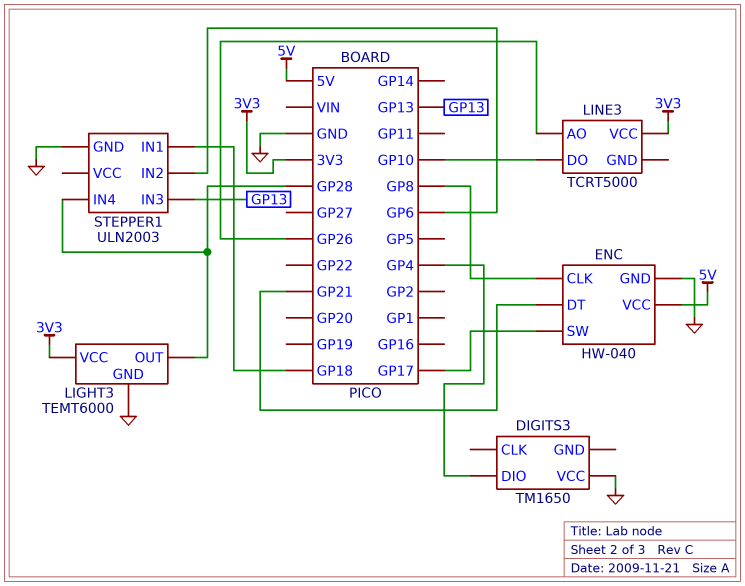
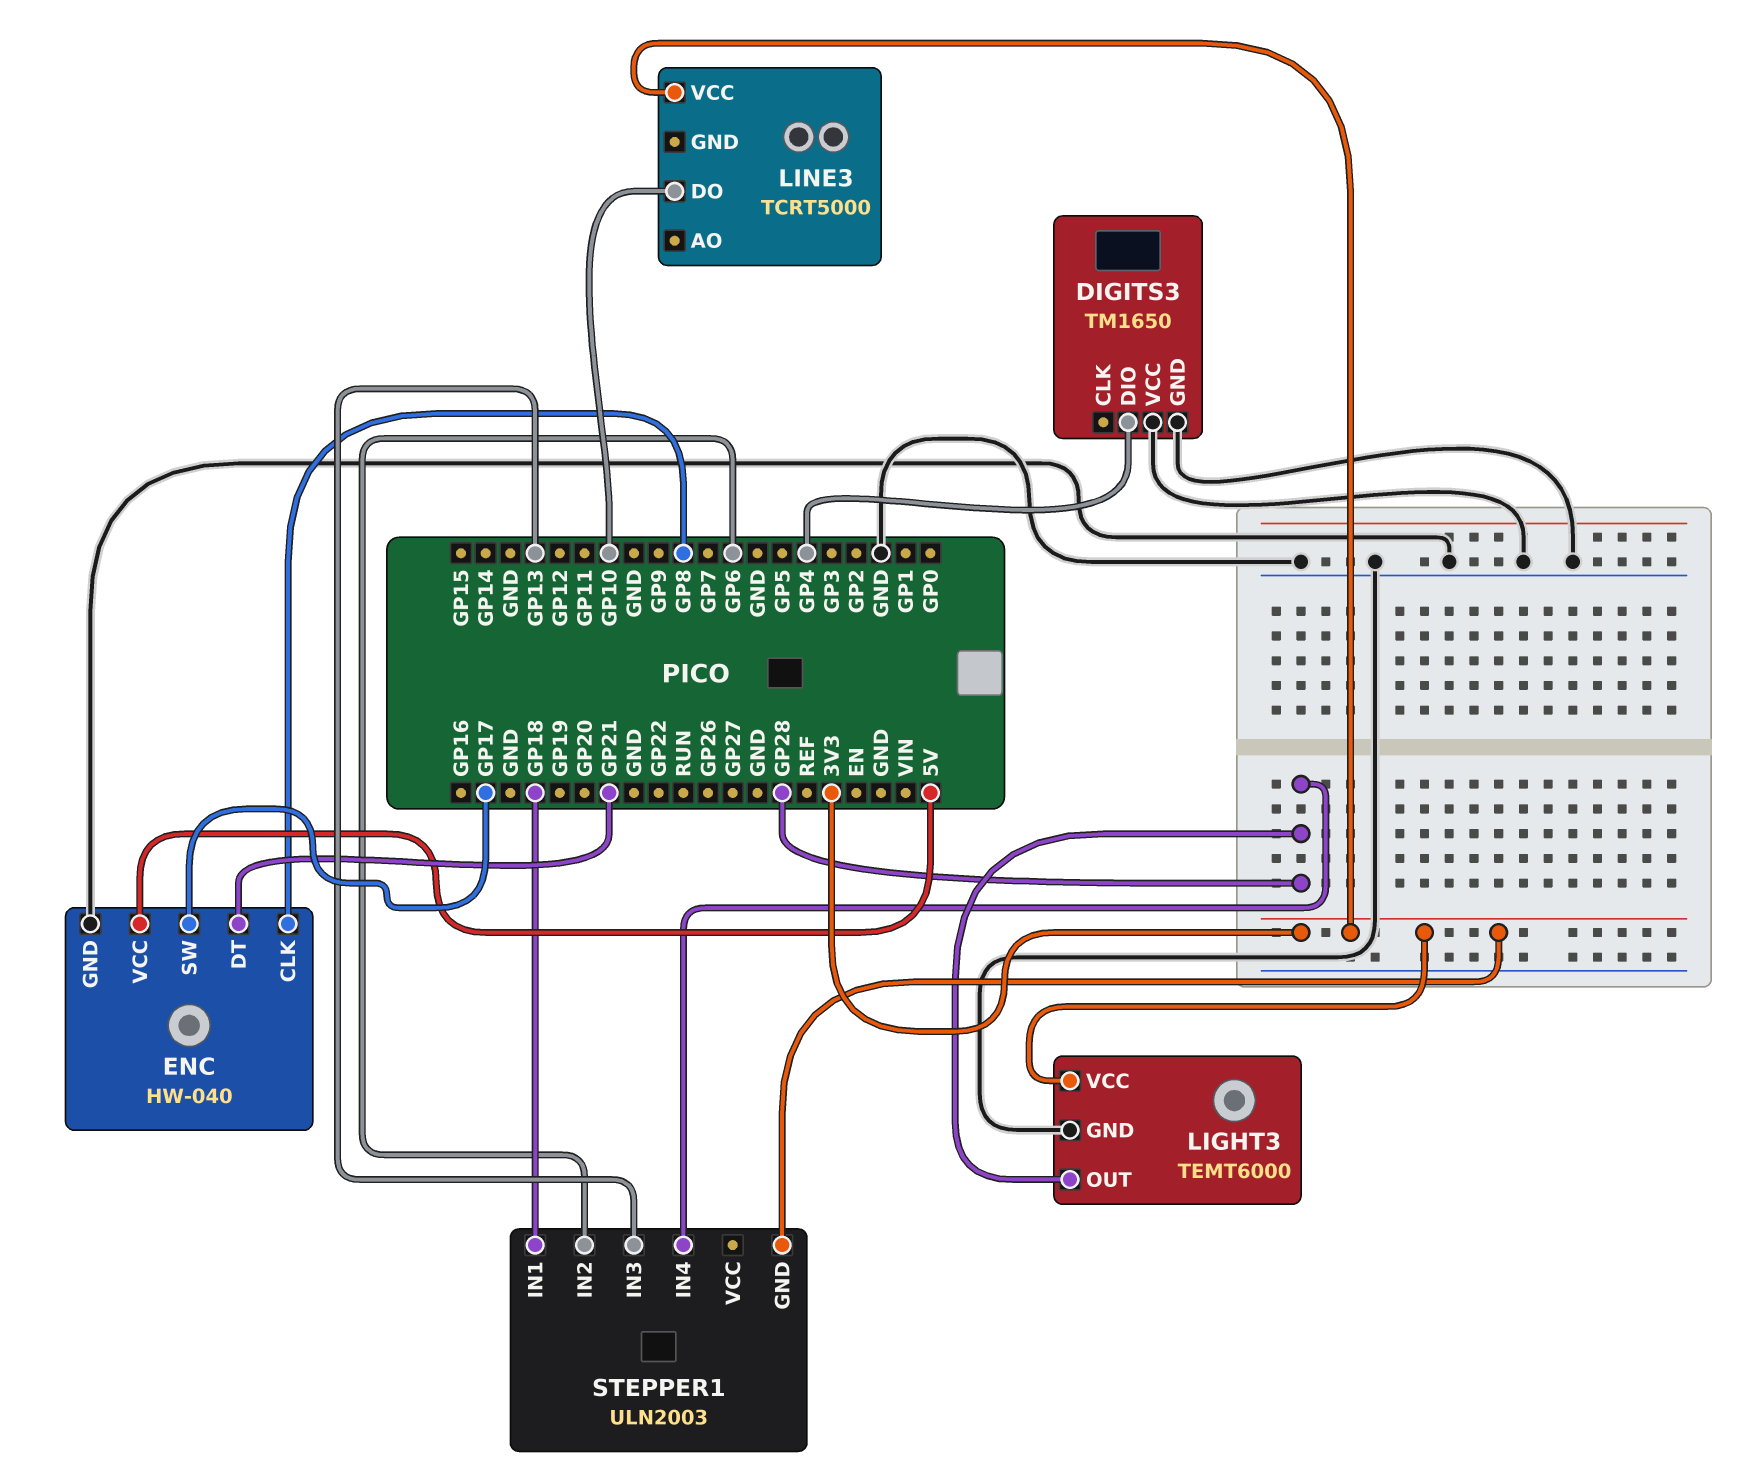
DIGITS3 pin GND: none -> GND
LINE3 pin AO: GP26 -> none
STEPPER1 pin GND: GND -> 3V3

